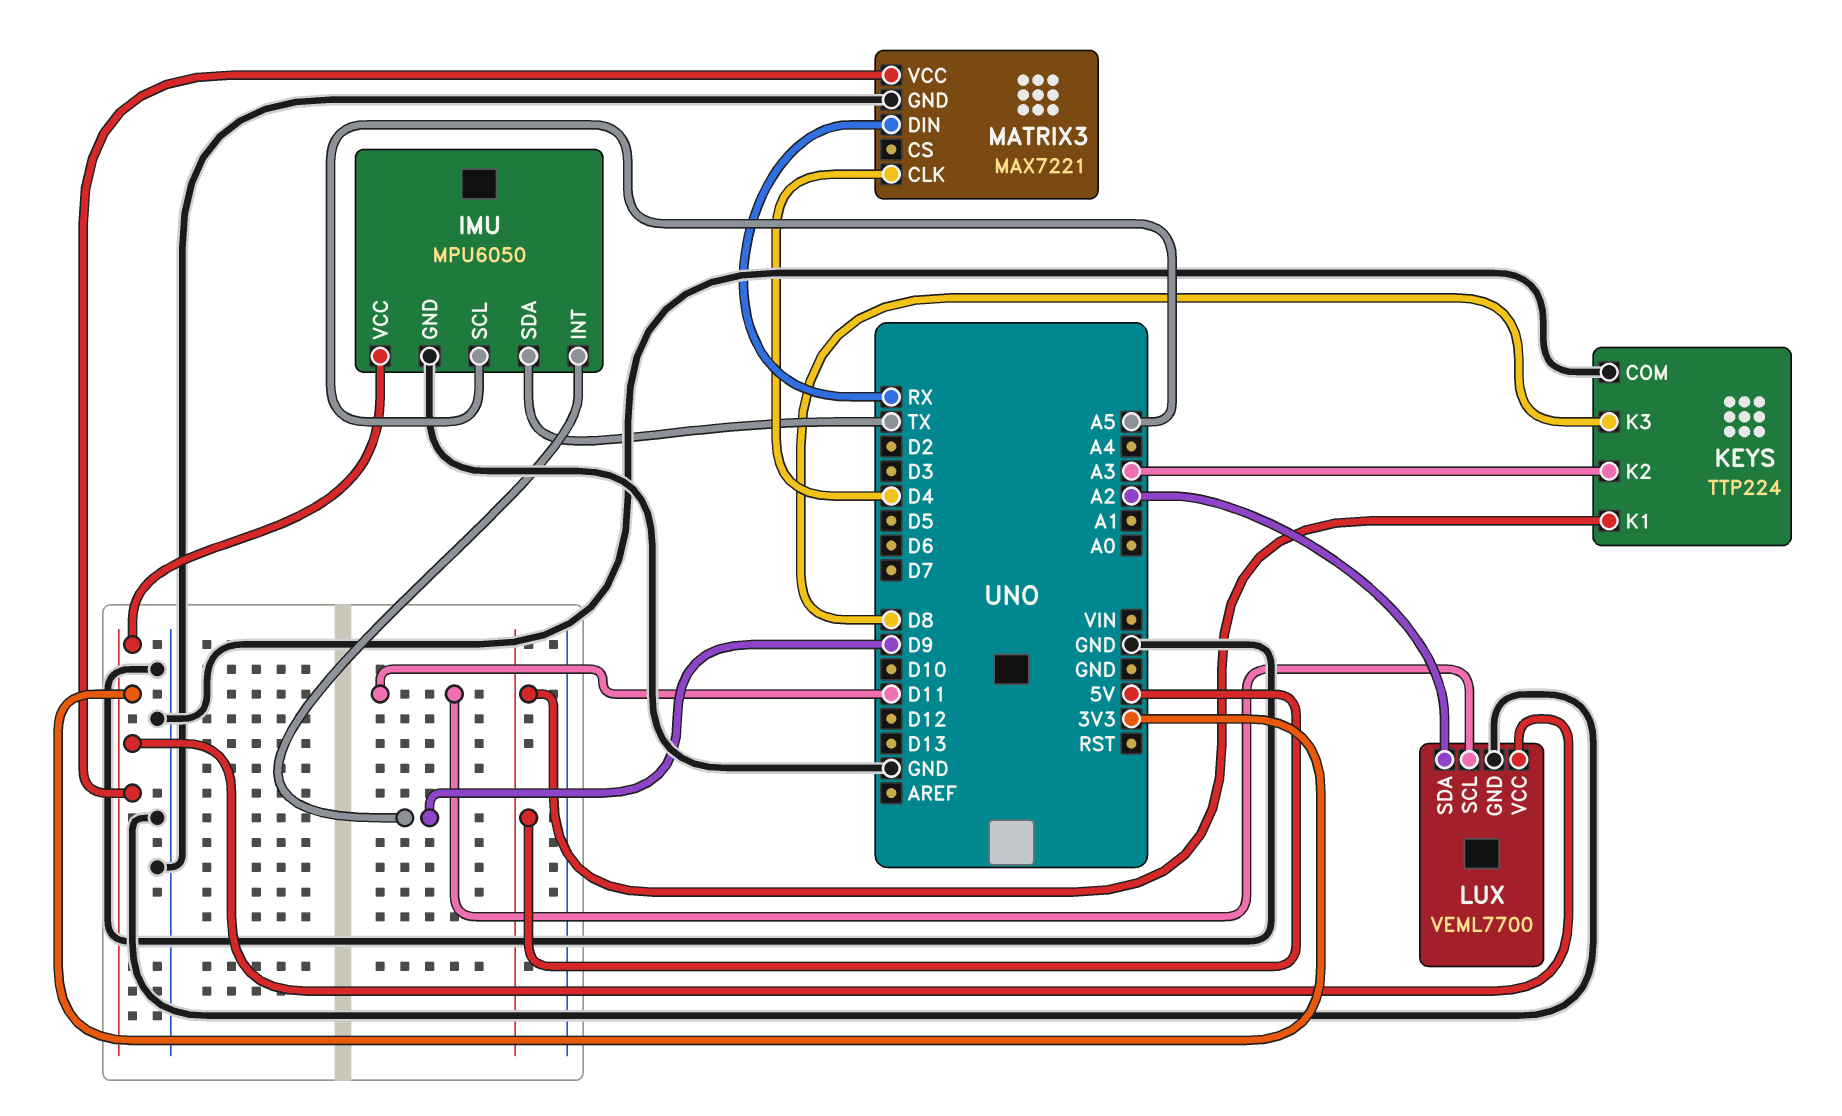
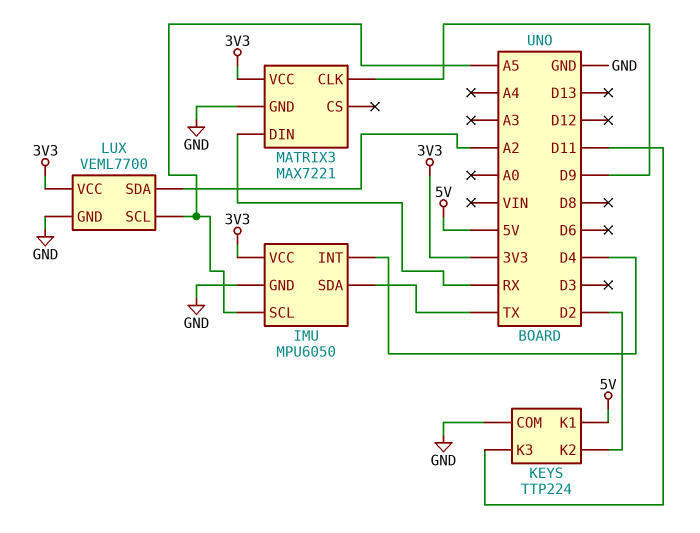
IMU pin INT: D9 -> D4
KEYS pin K2: A3 -> D2
KEYS pin K3: D8 -> D11
LUX pin SCL: D11 -> A5
MATRIX3 pin CLK: D4 -> D9

